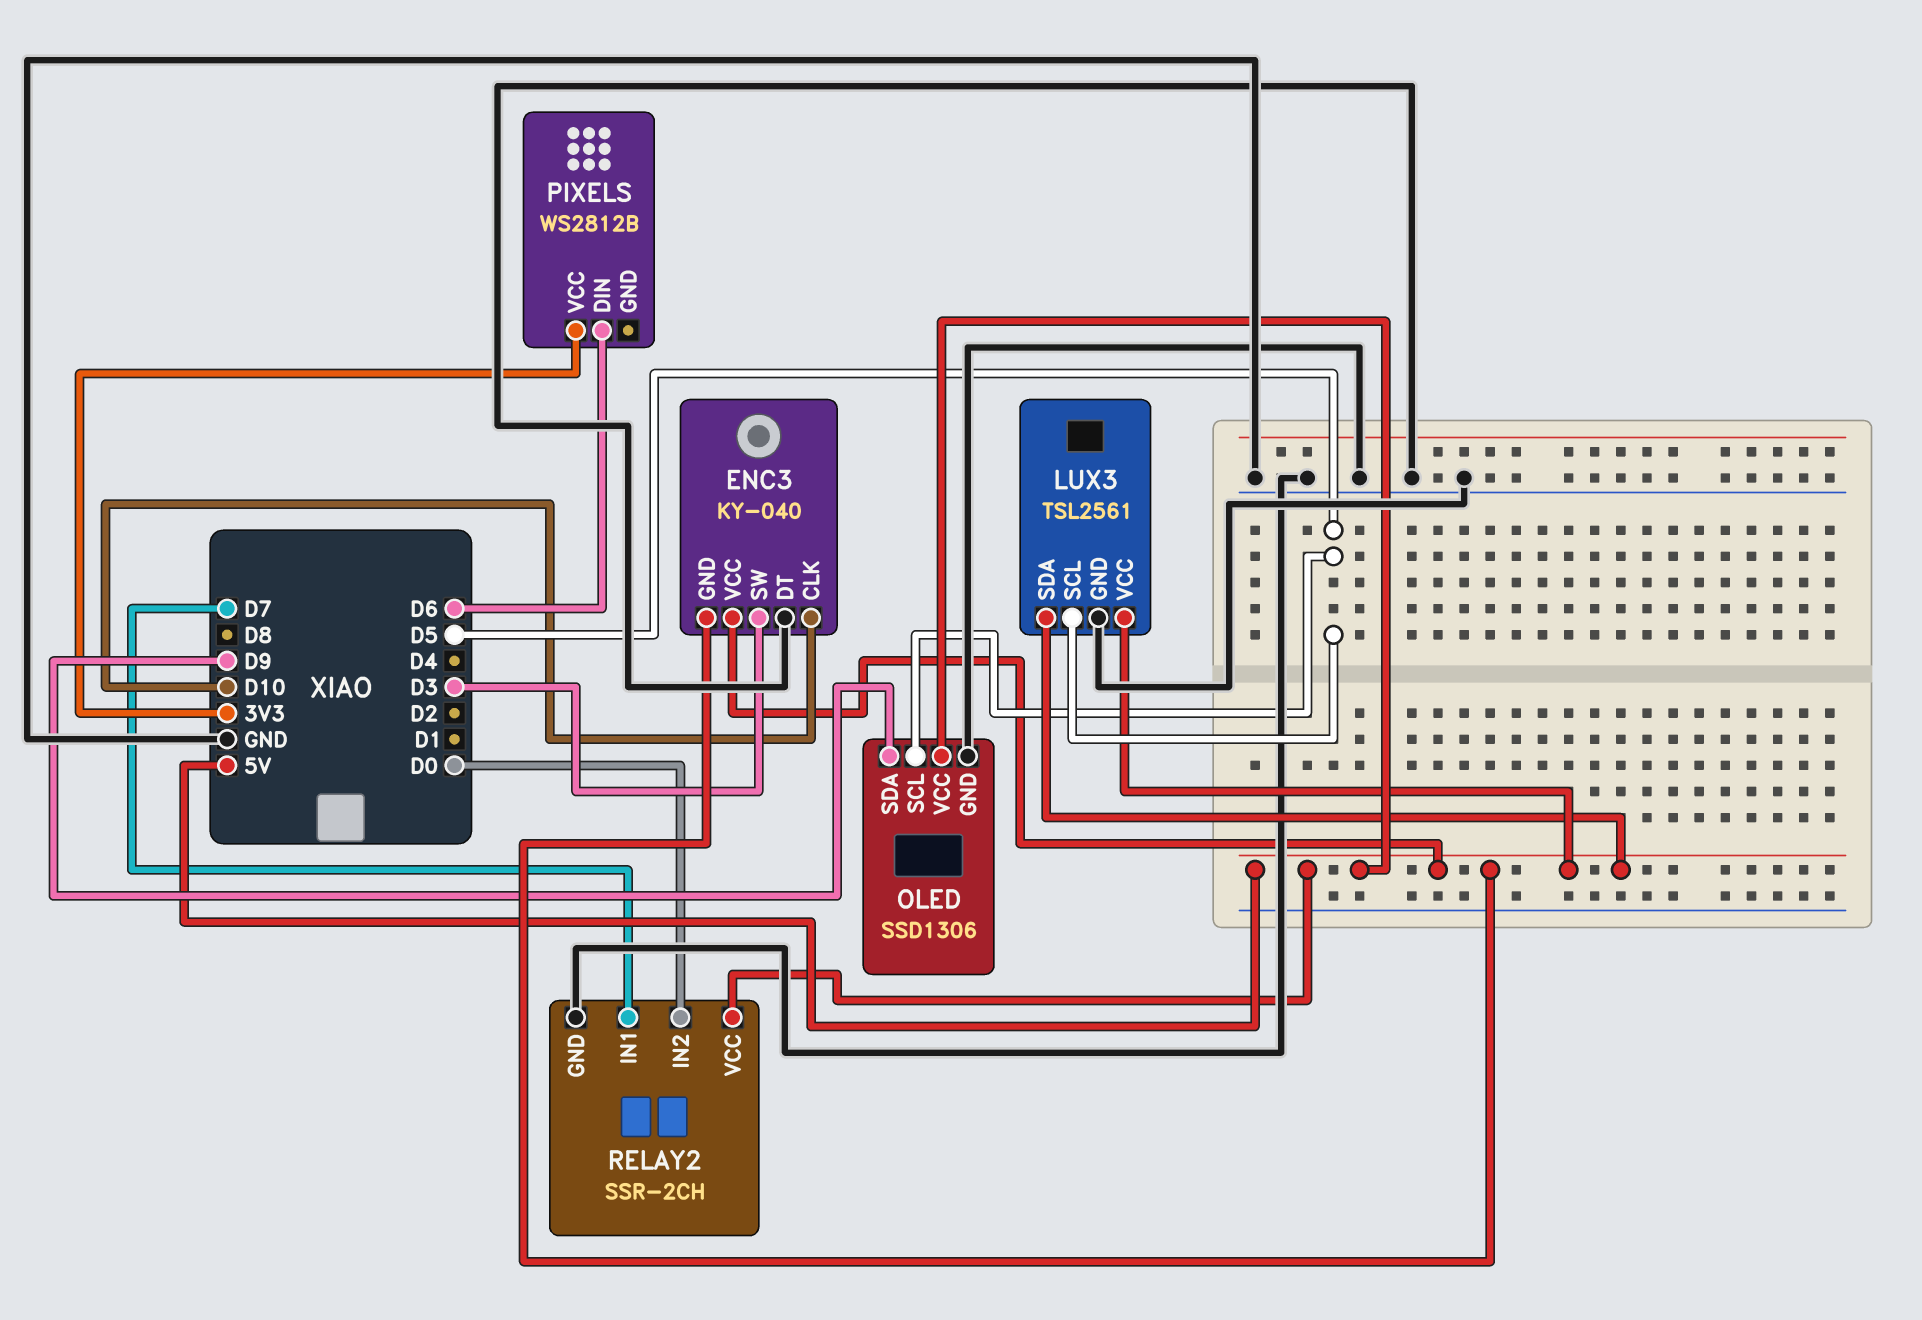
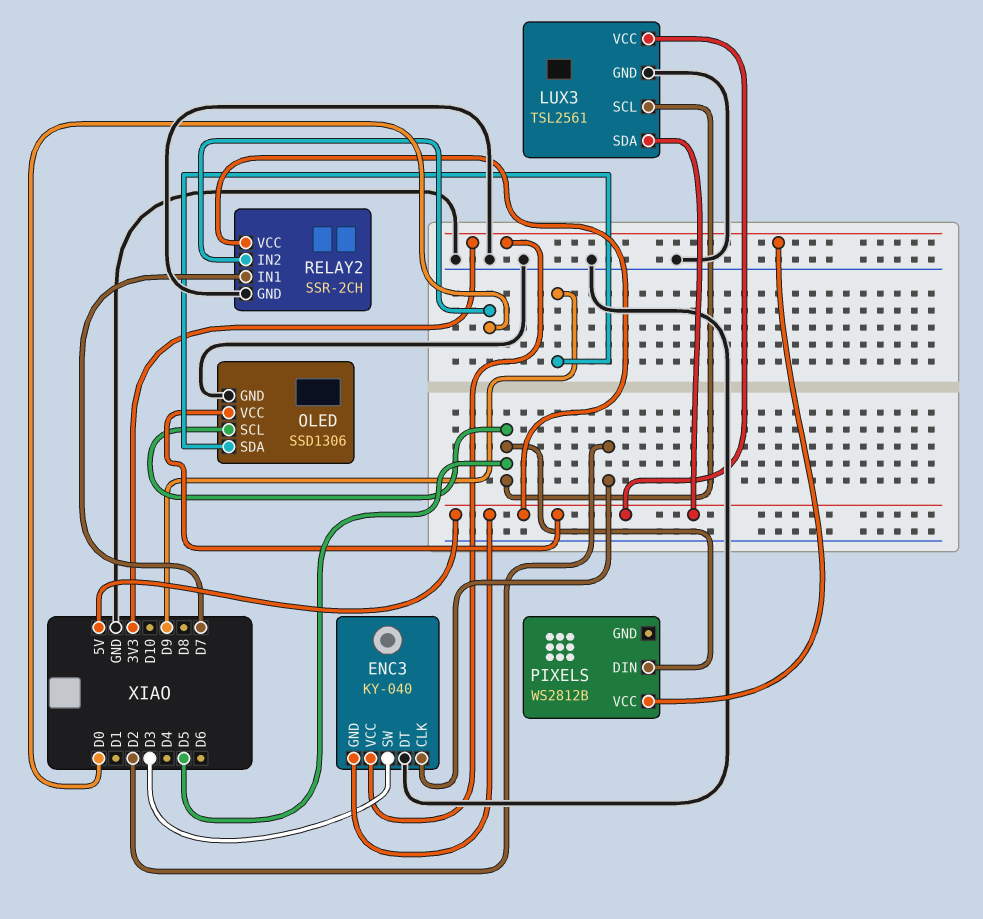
ENC3 pin CLK: D10 -> D2
ENC3 pin VCC: 5V -> 3V3
PIXELS pin DIN: D6 -> D5

